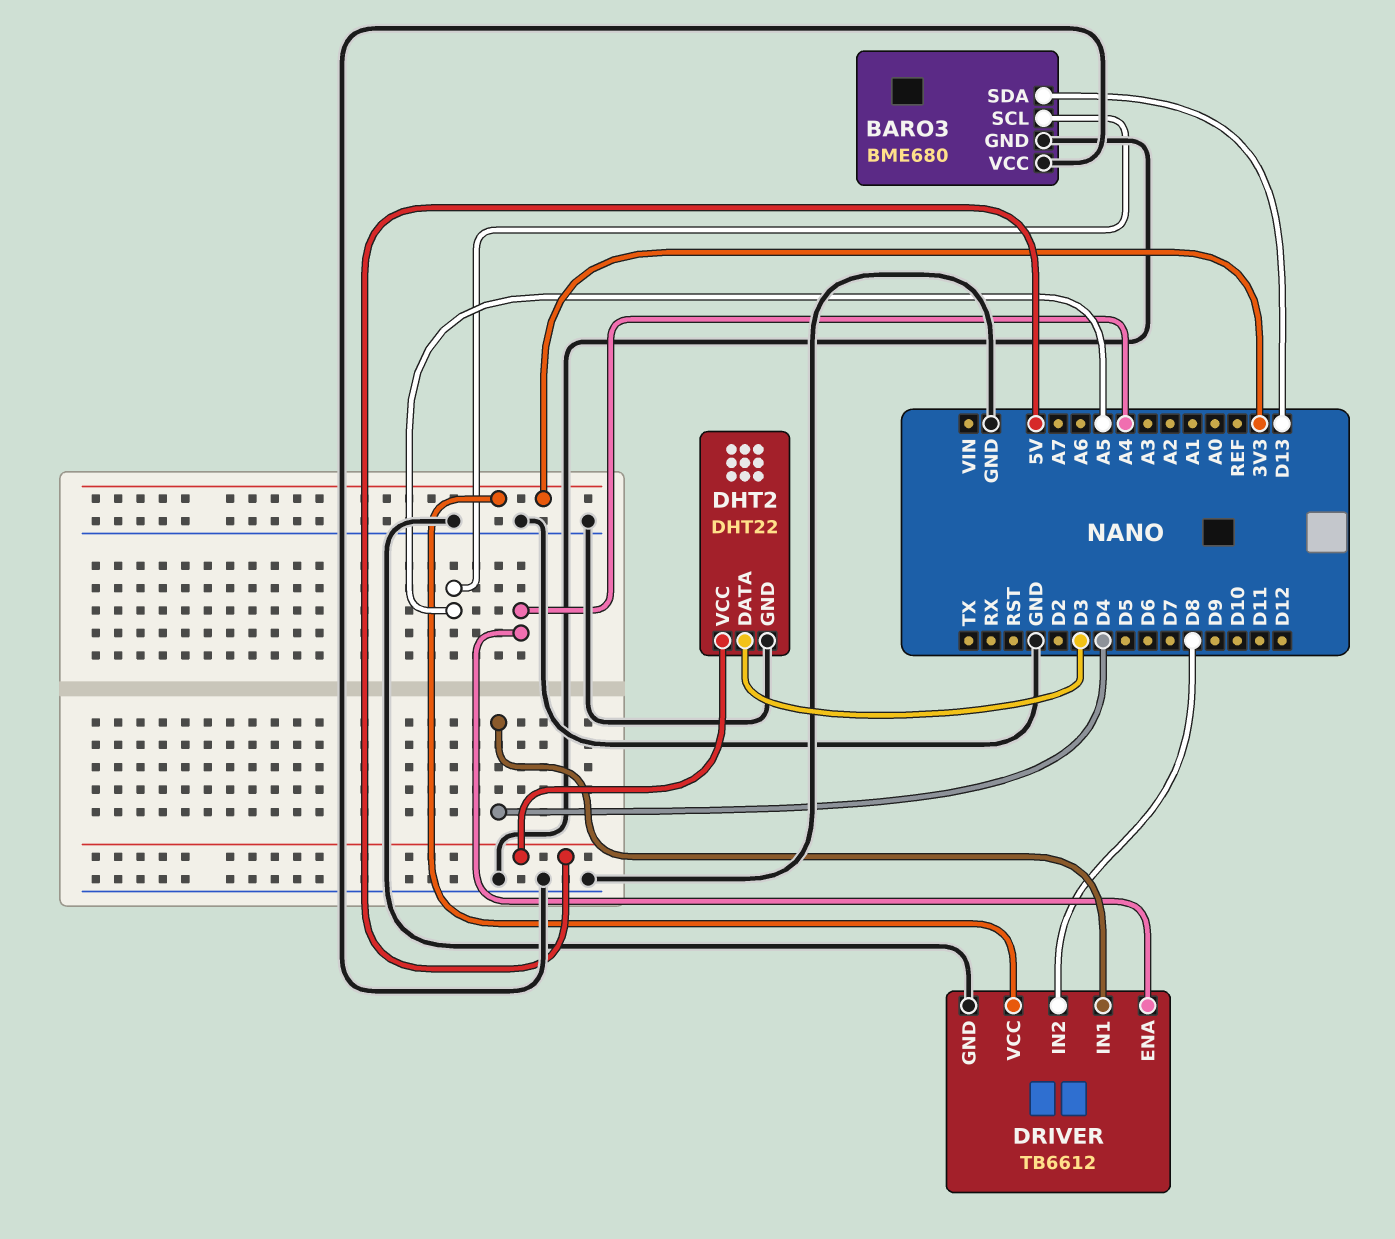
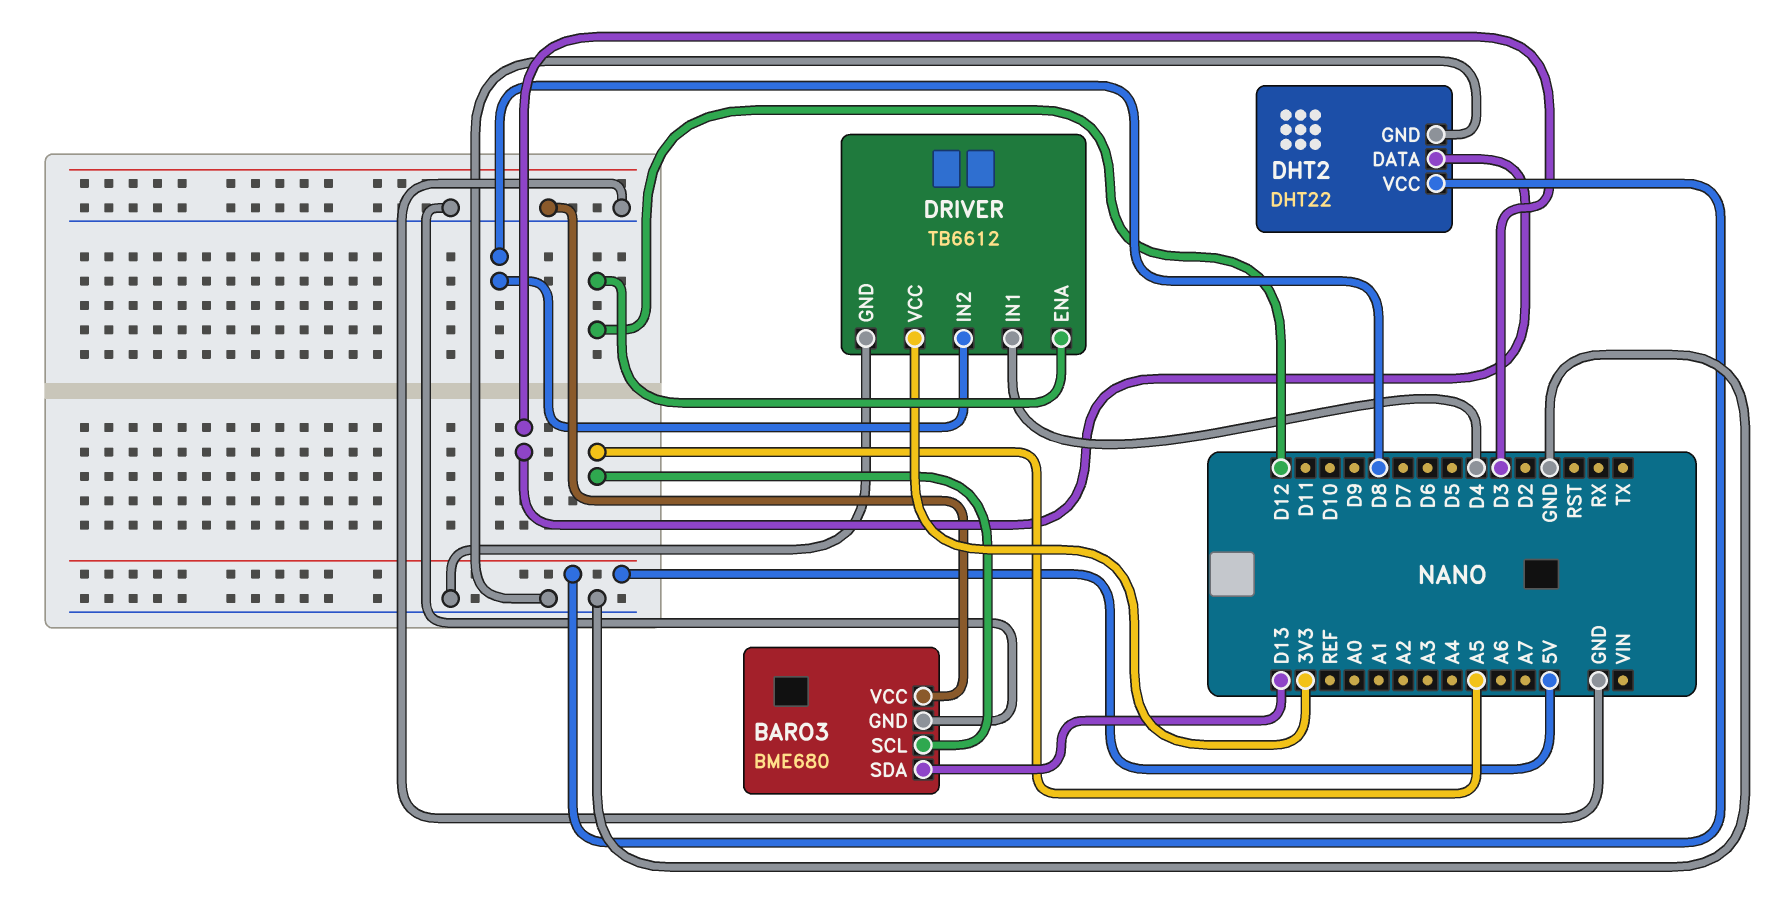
DRIVER pin ENA: A4 -> D12

